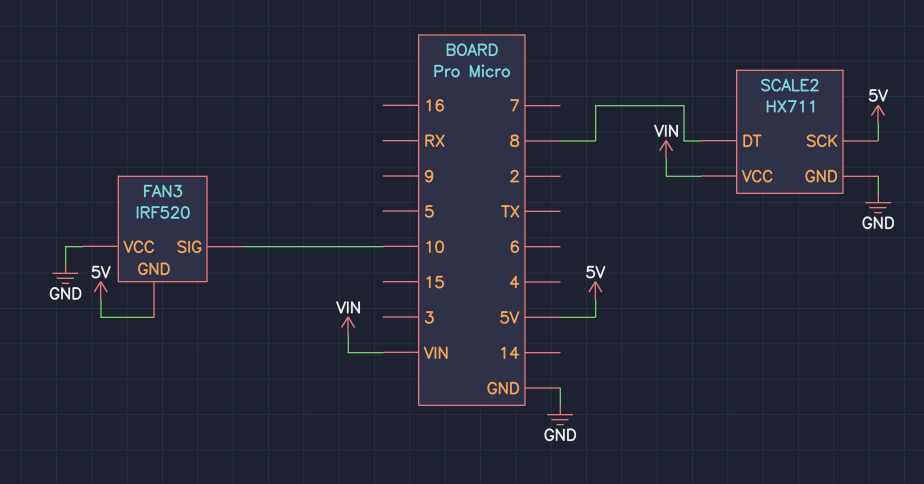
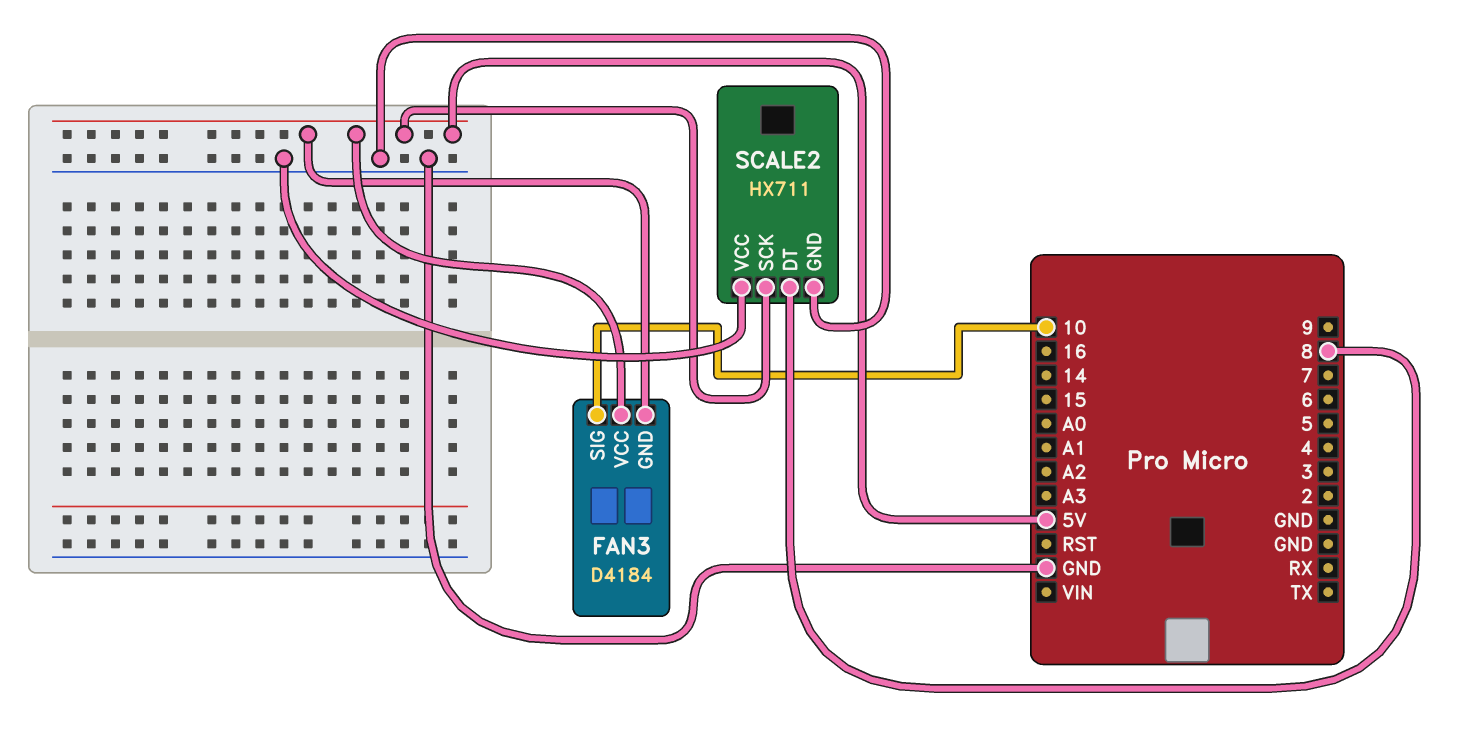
FAN3: IRF520 -> D4184
FAN3 pin VCC: GND -> 5V
SCALE2 pin VCC: VIN -> GND

